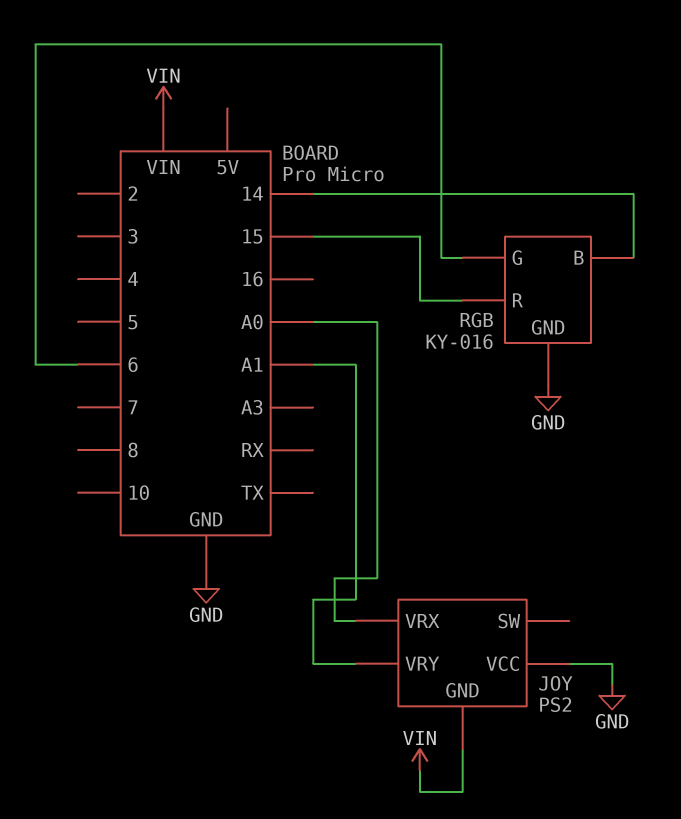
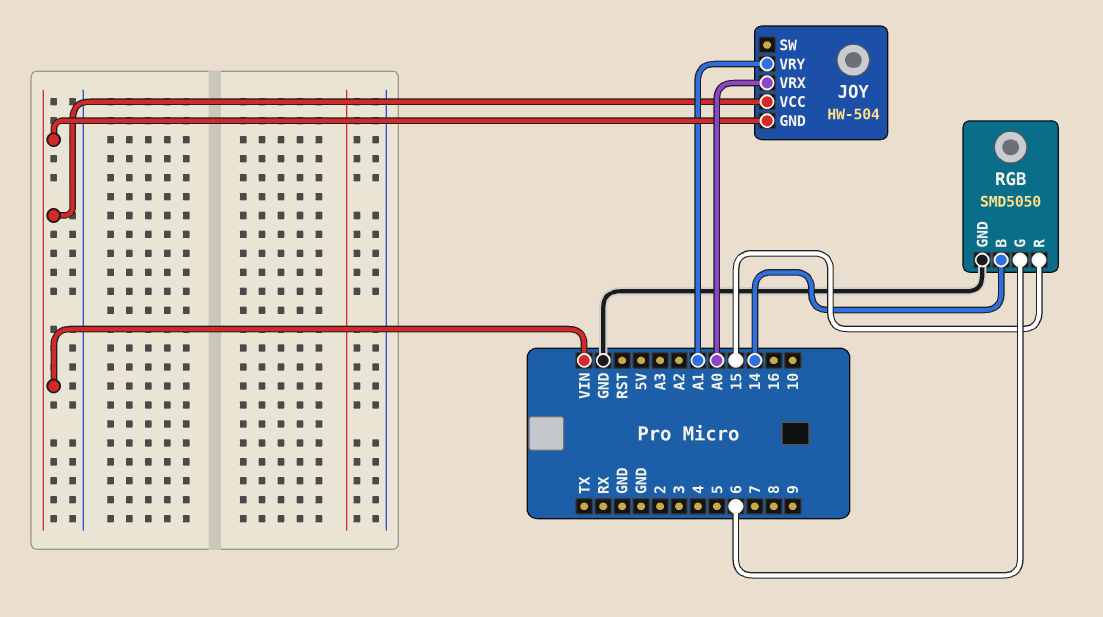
JOY: PS2 -> HW-504
JOY pin VCC: GND -> VIN
RGB: KY-016 -> SMD5050

